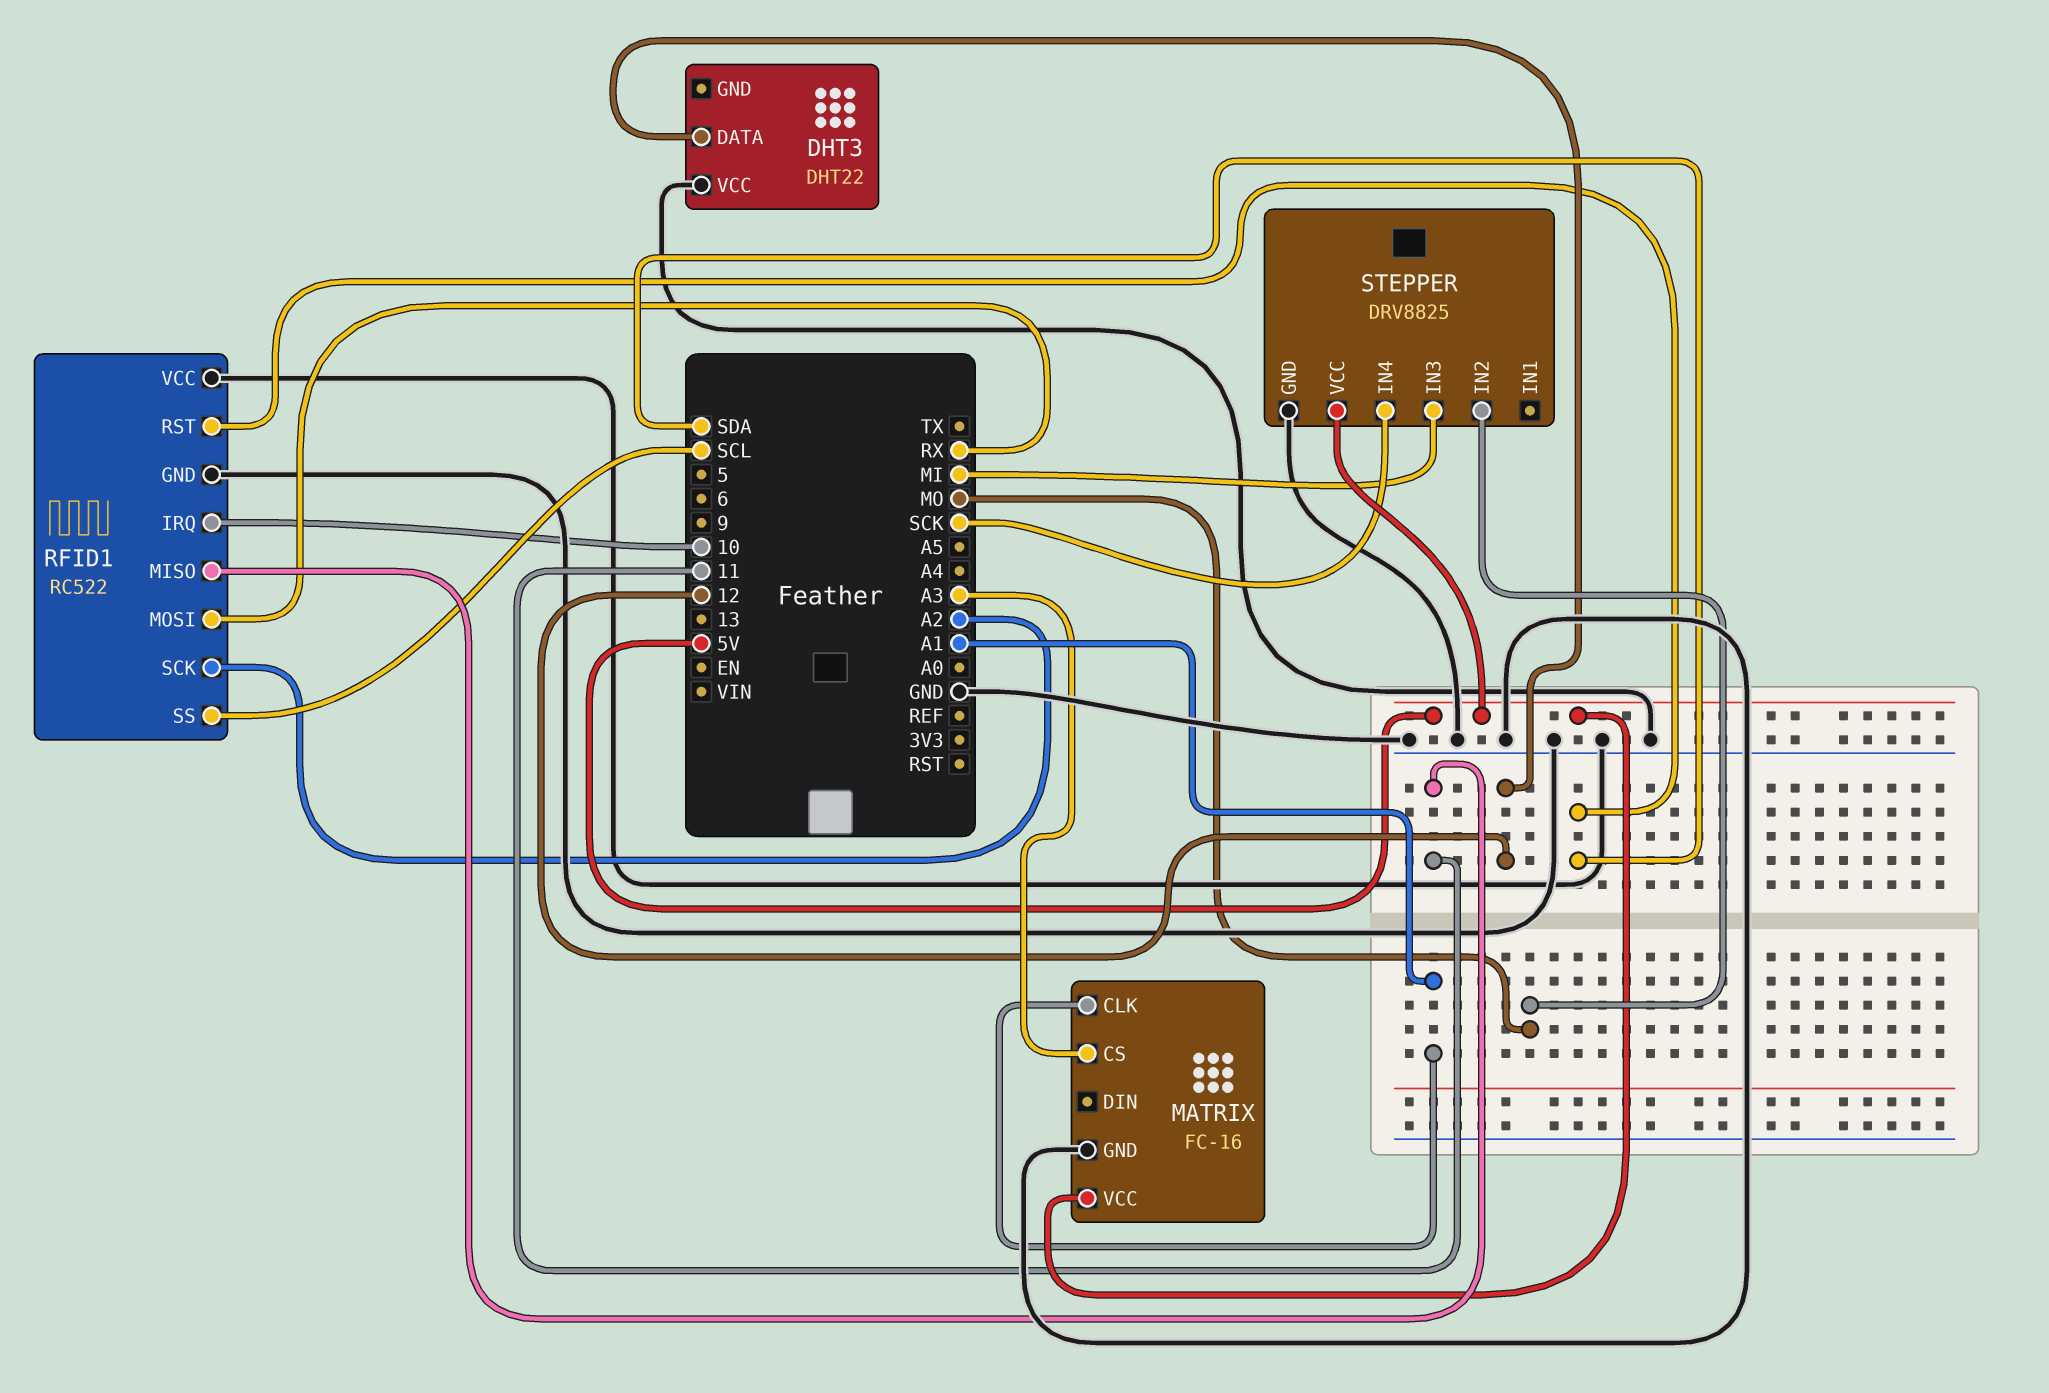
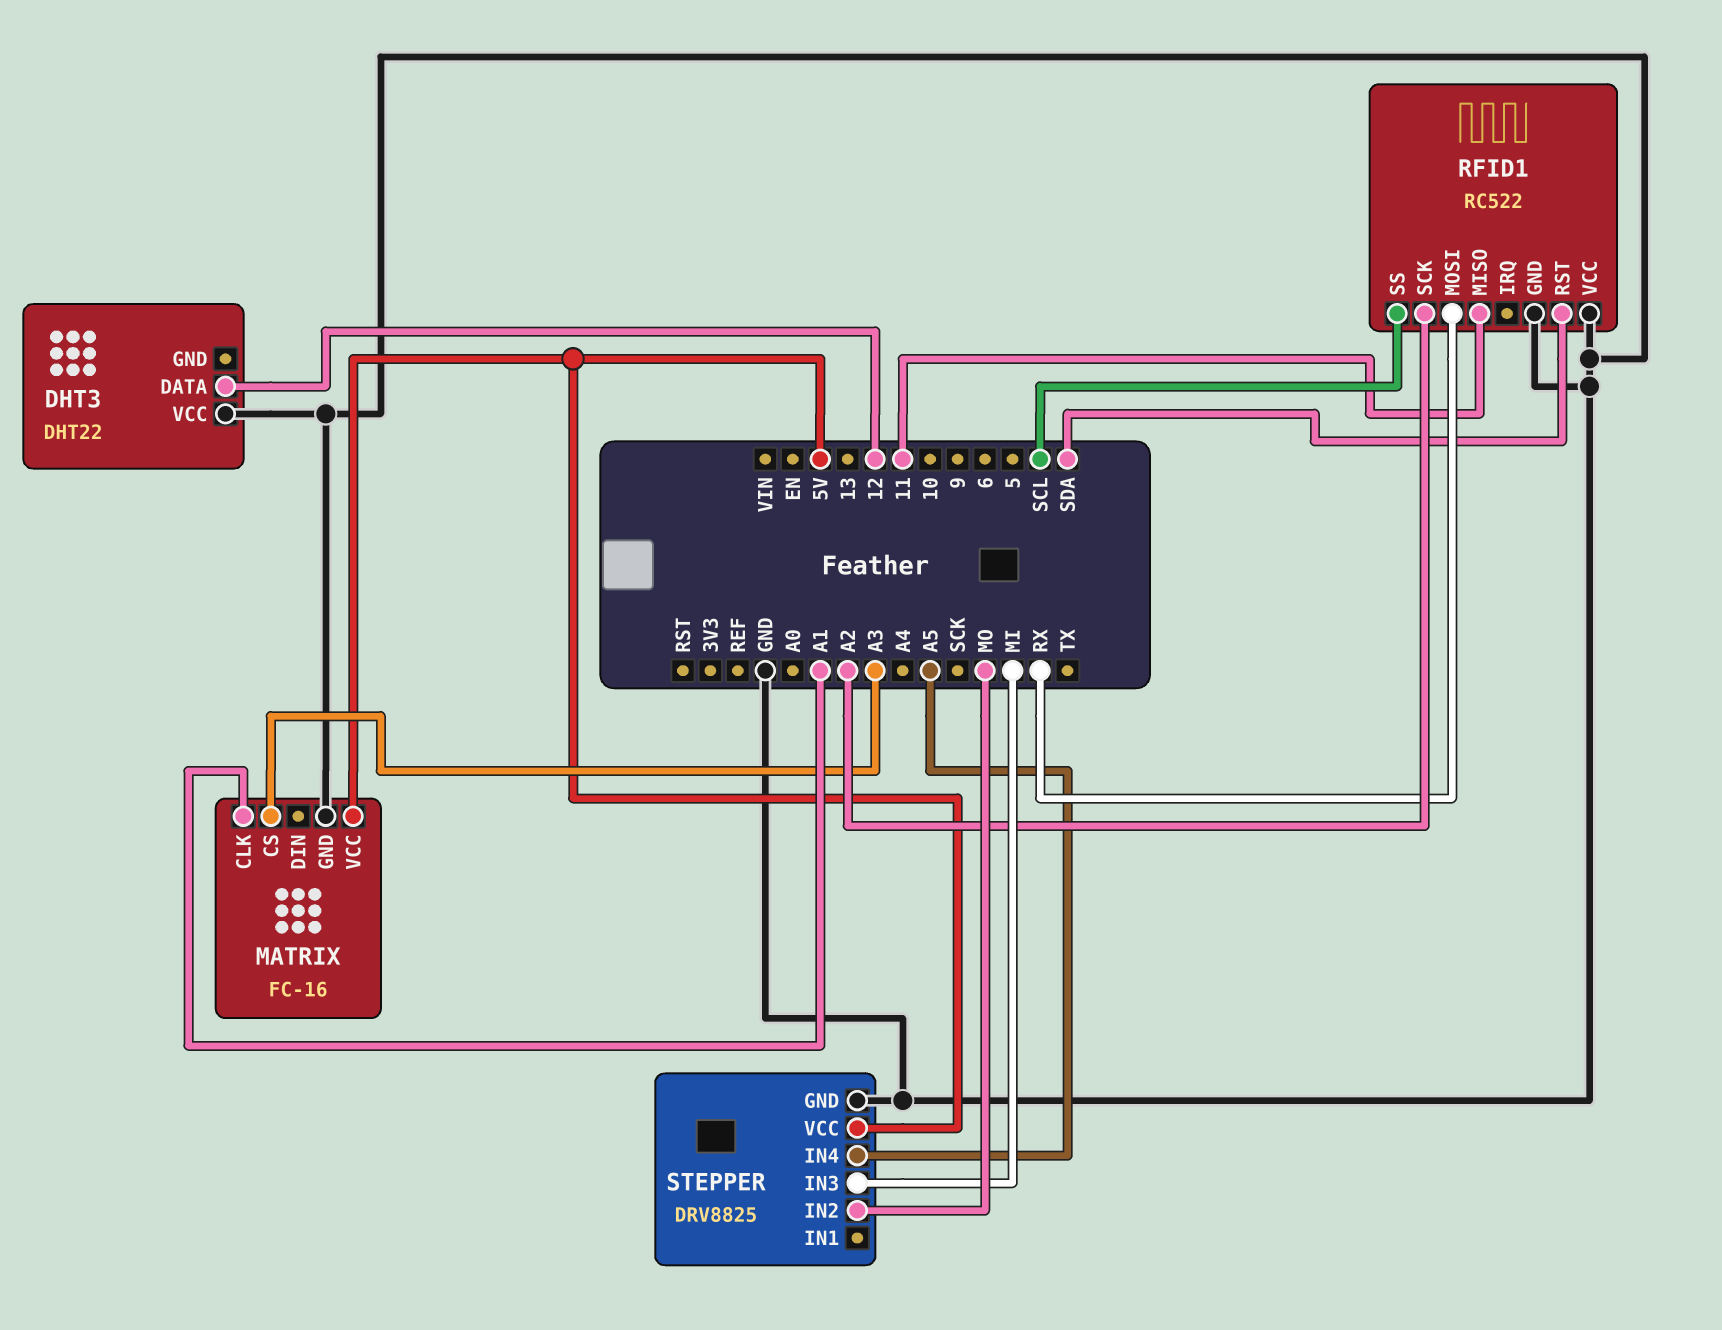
RFID1 pin IRQ: 10 -> none
STEPPER pin IN4: SCK -> A5

